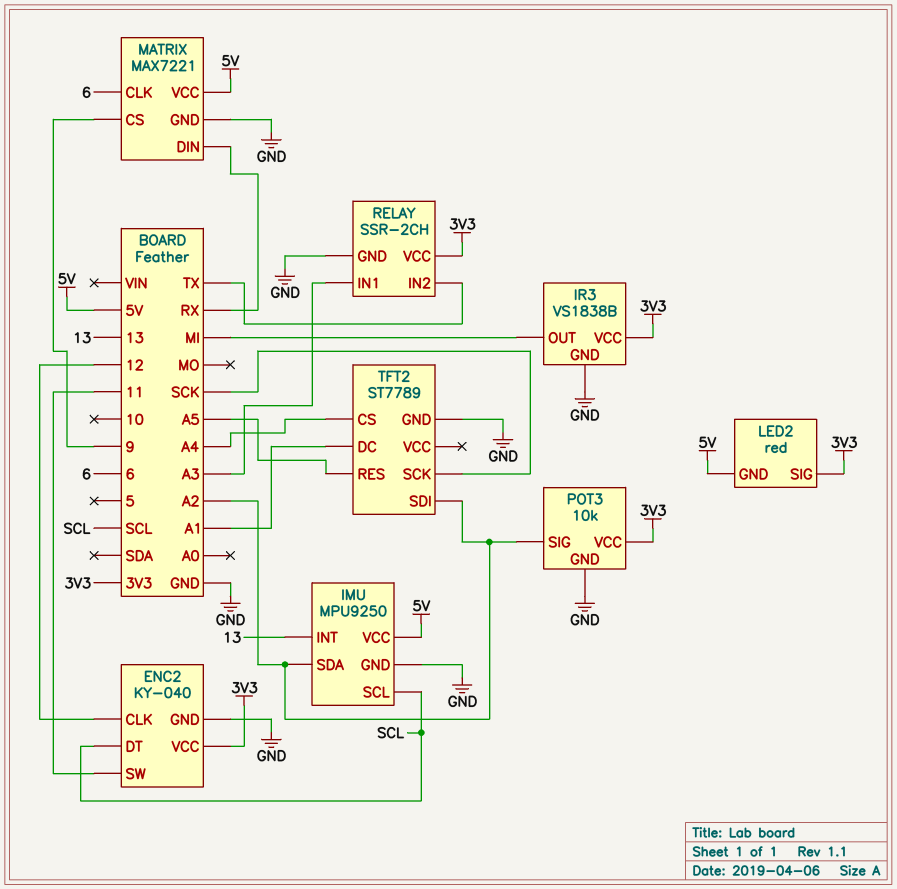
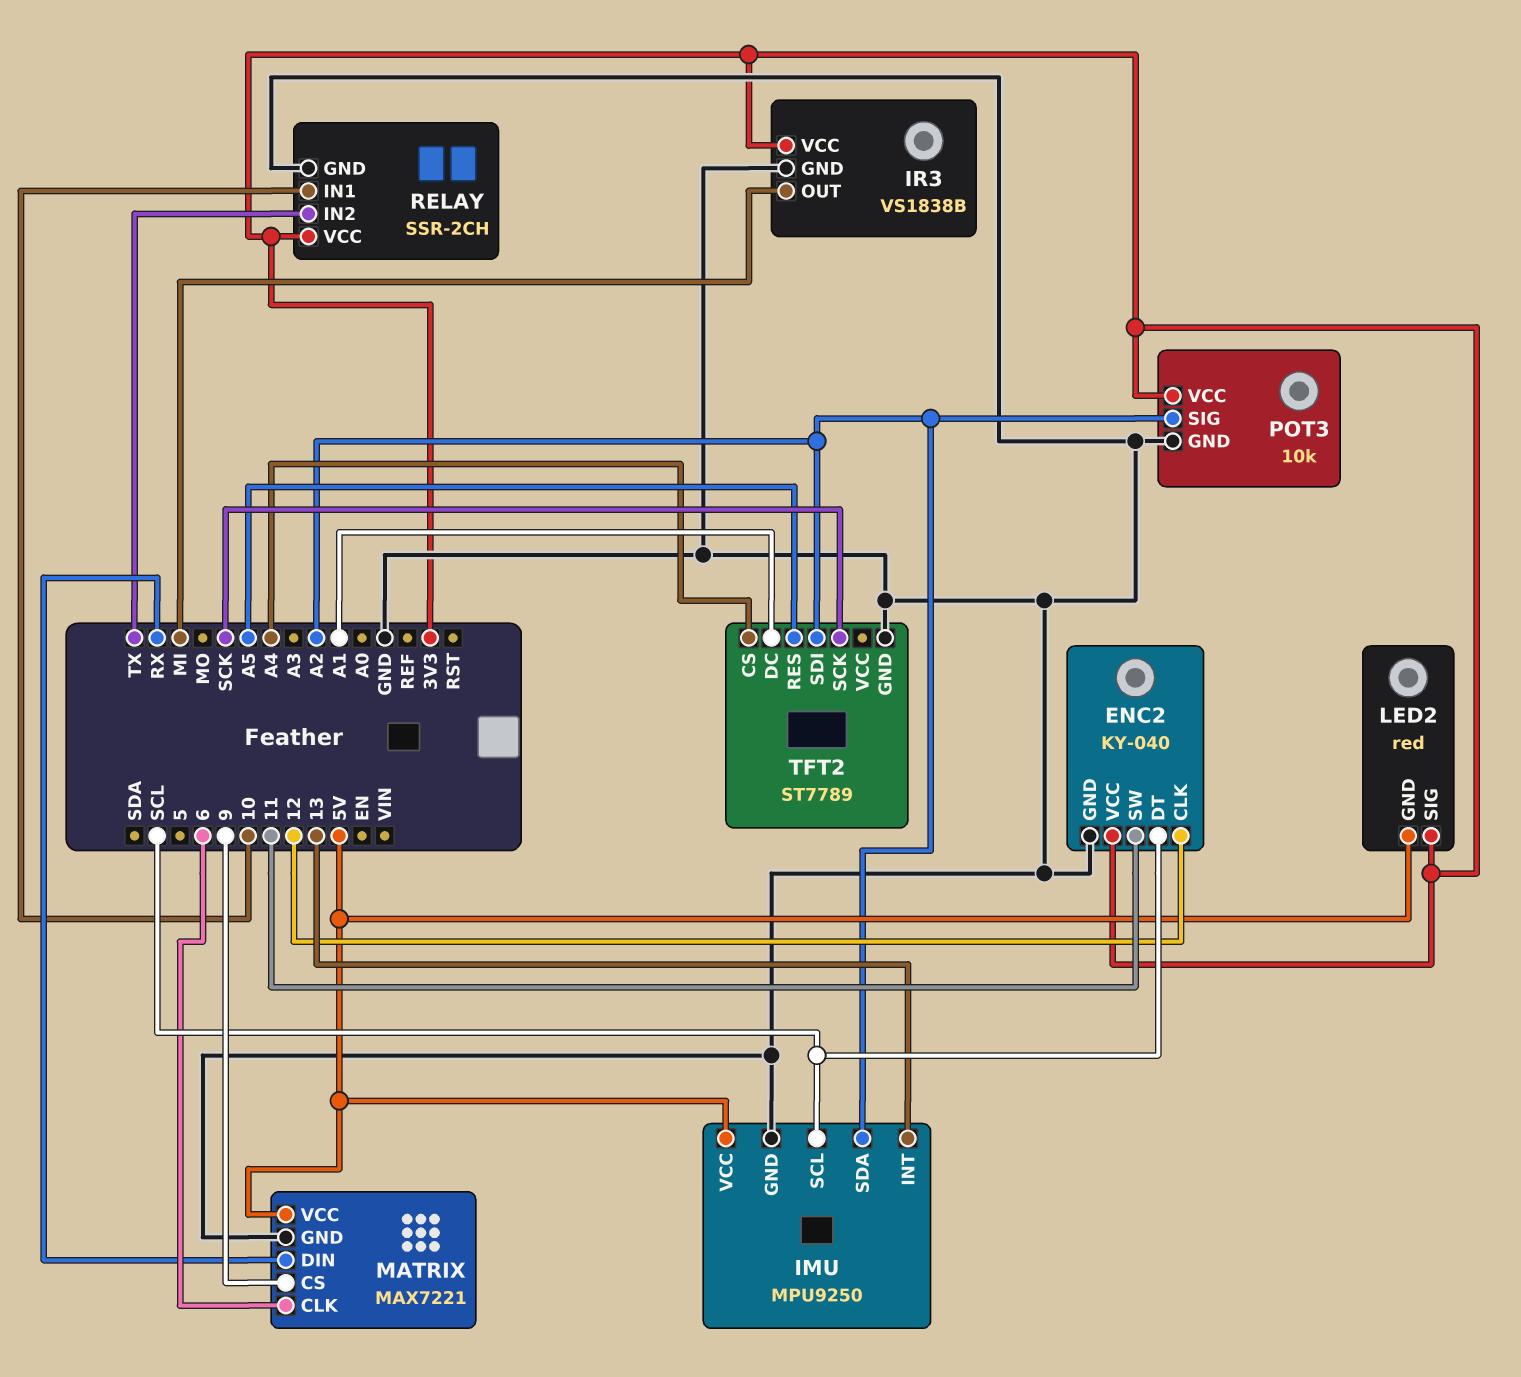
RELAY pin IN1: A3 -> 10

